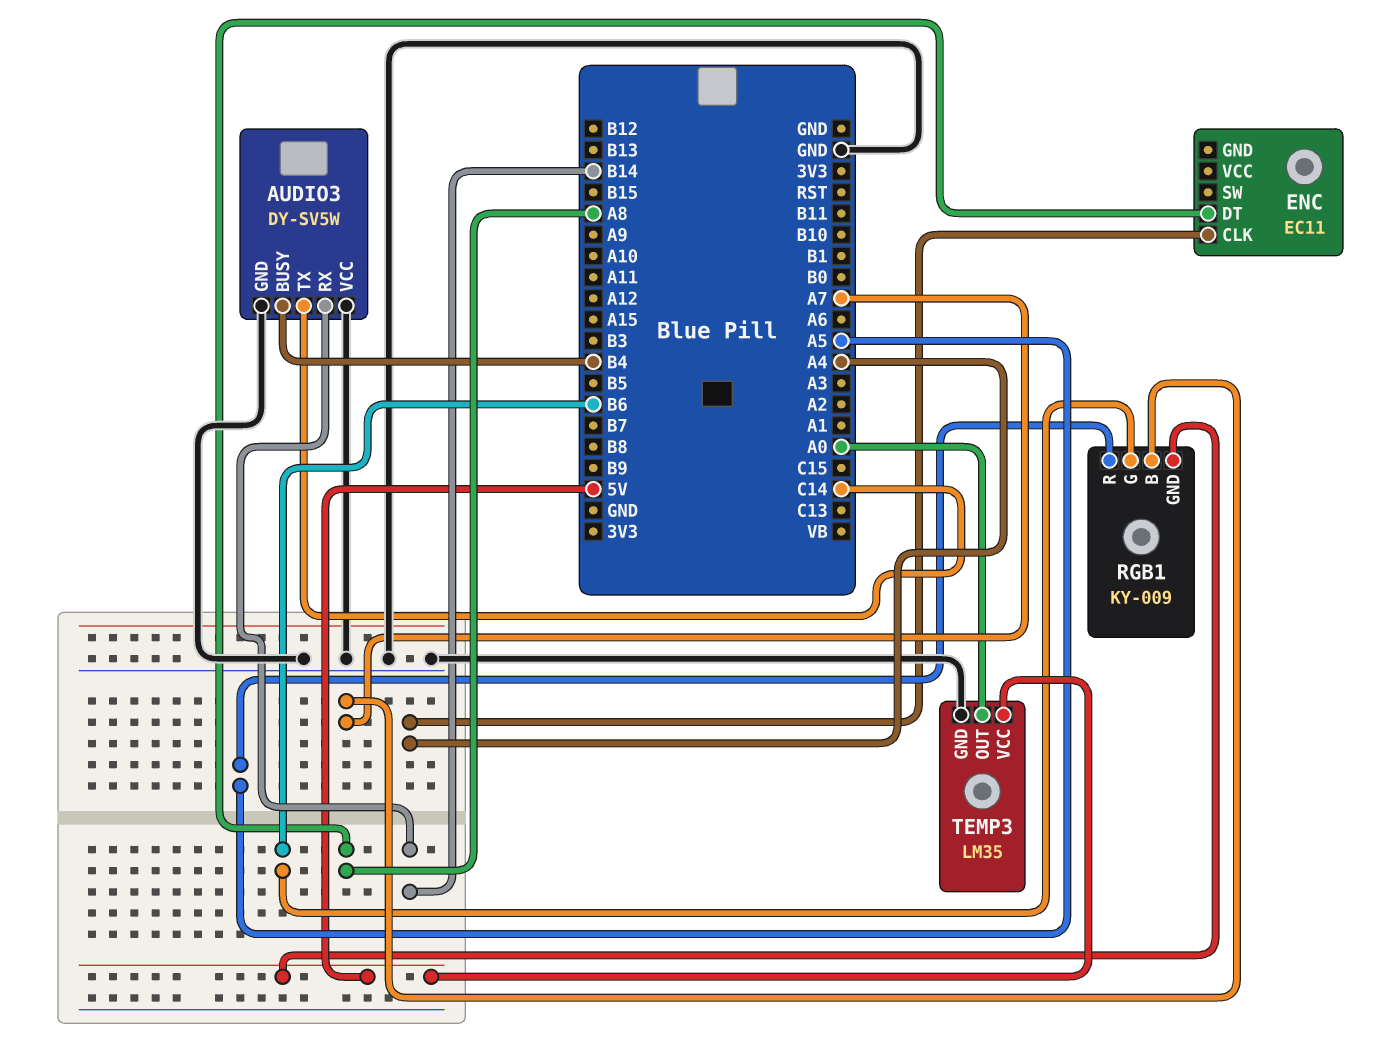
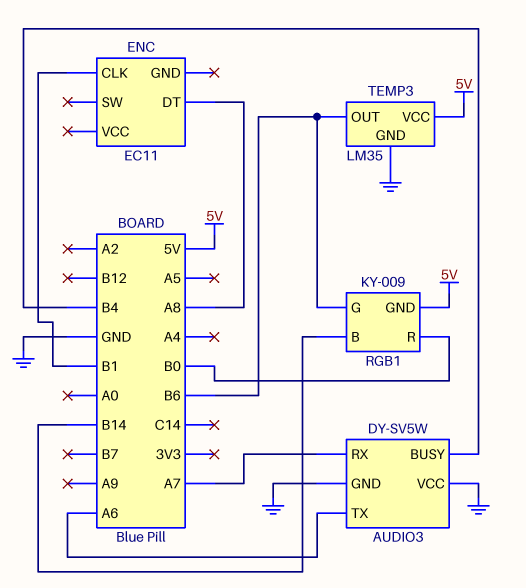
AUDIO3 pin RX: B14 -> A7
AUDIO3 pin TX: C14 -> A6
ENC pin CLK: A4 -> B1
RGB1 pin B: A7 -> B14
RGB1 pin R: A5 -> B0
TEMP3 pin OUT: A0 -> B6

